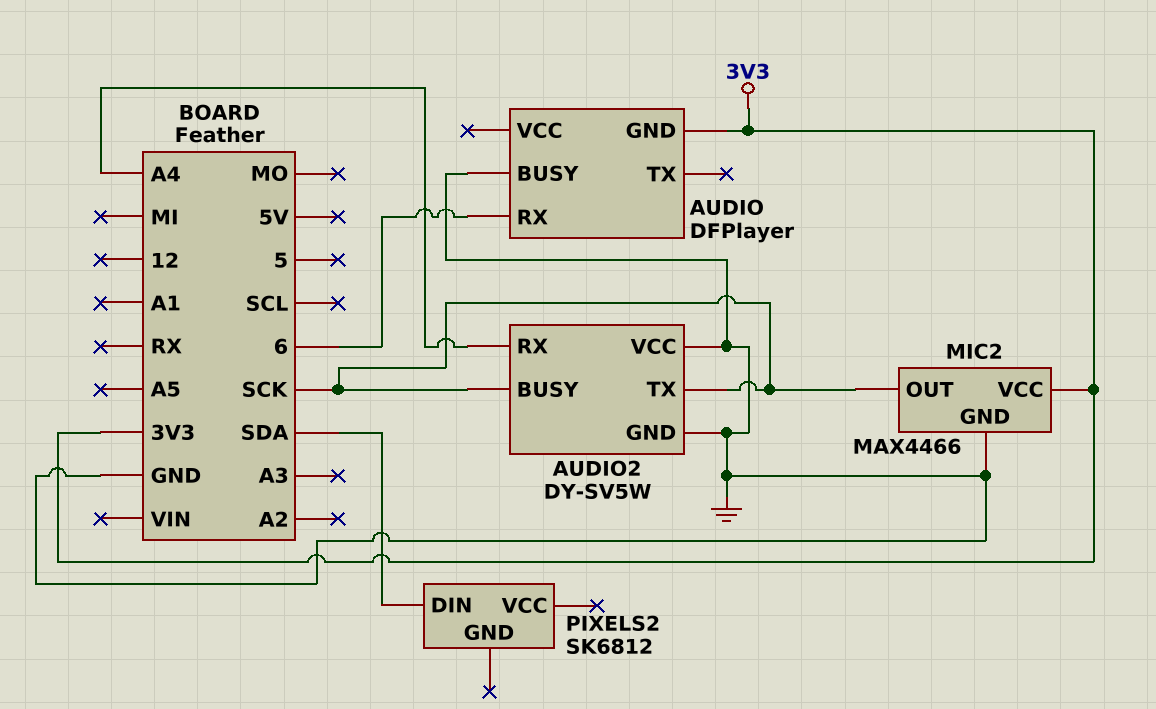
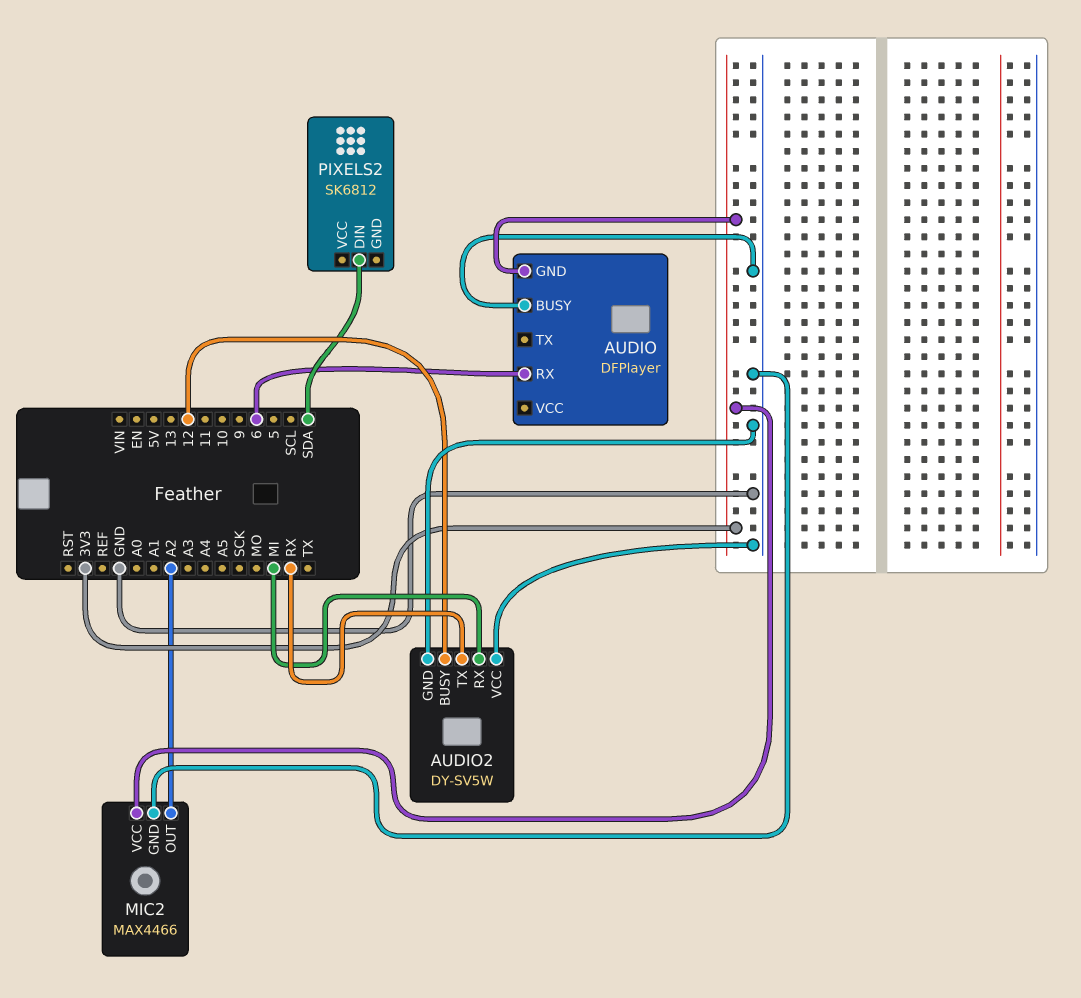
AUDIO2 pin BUSY: SCK -> 12
AUDIO2 pin RX: A4 -> MI
AUDIO2 pin TX: SCK -> RX
MIC2 pin OUT: SCK -> A2

